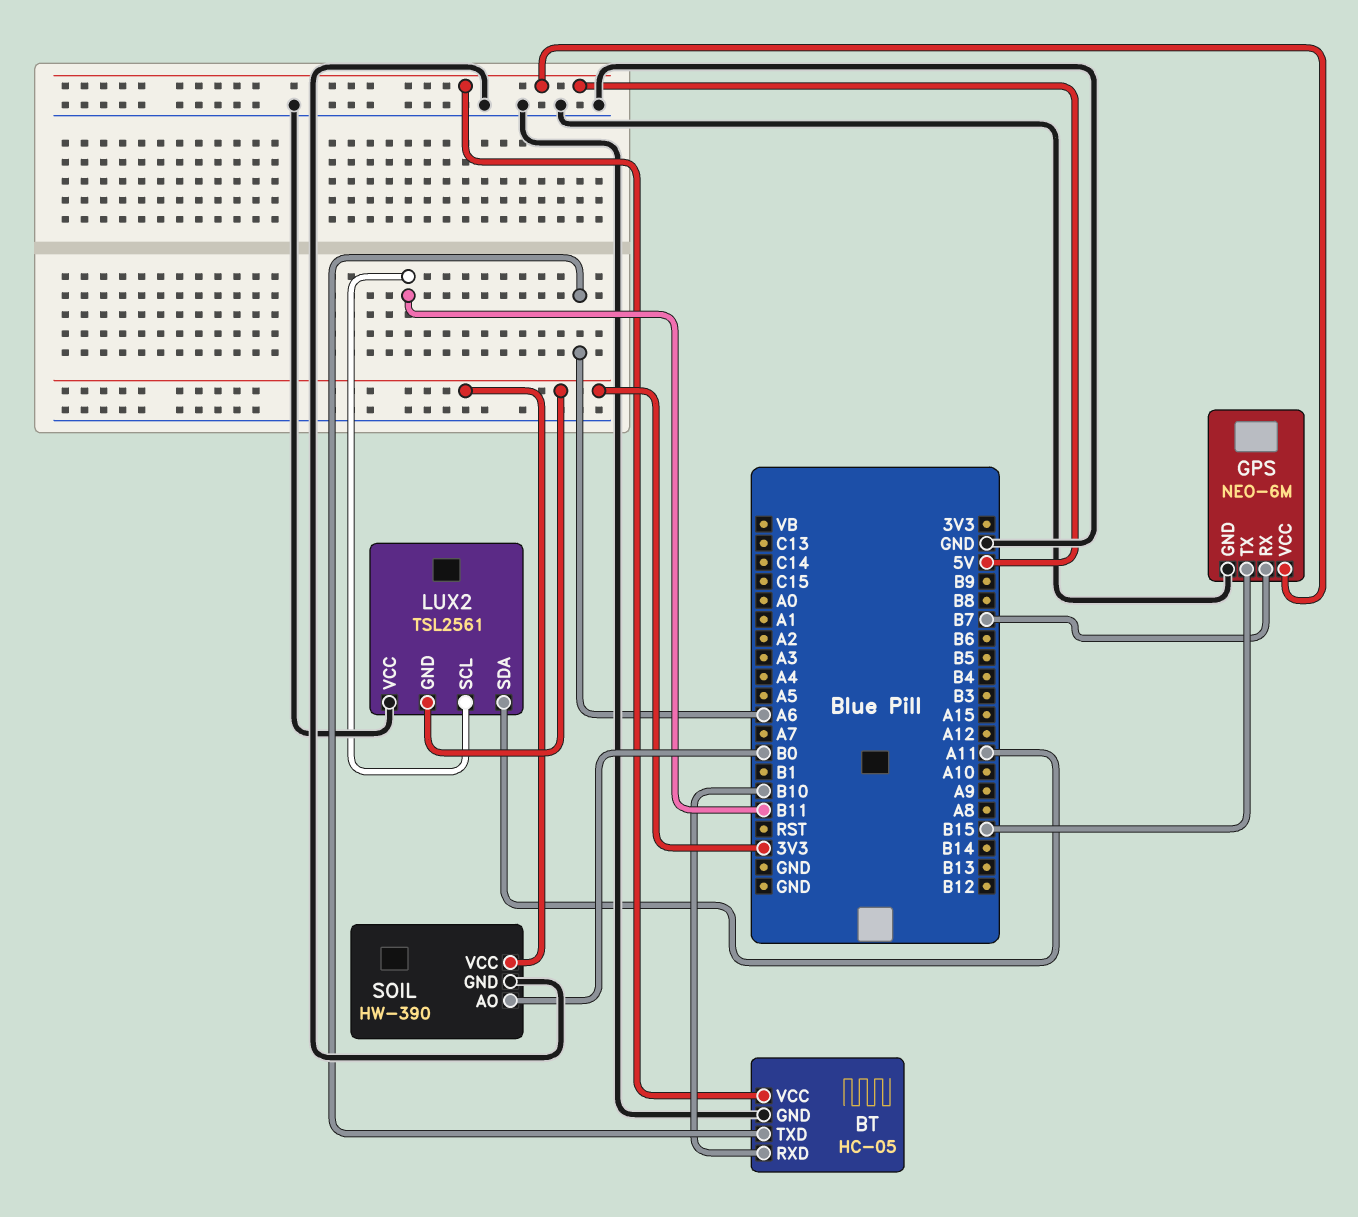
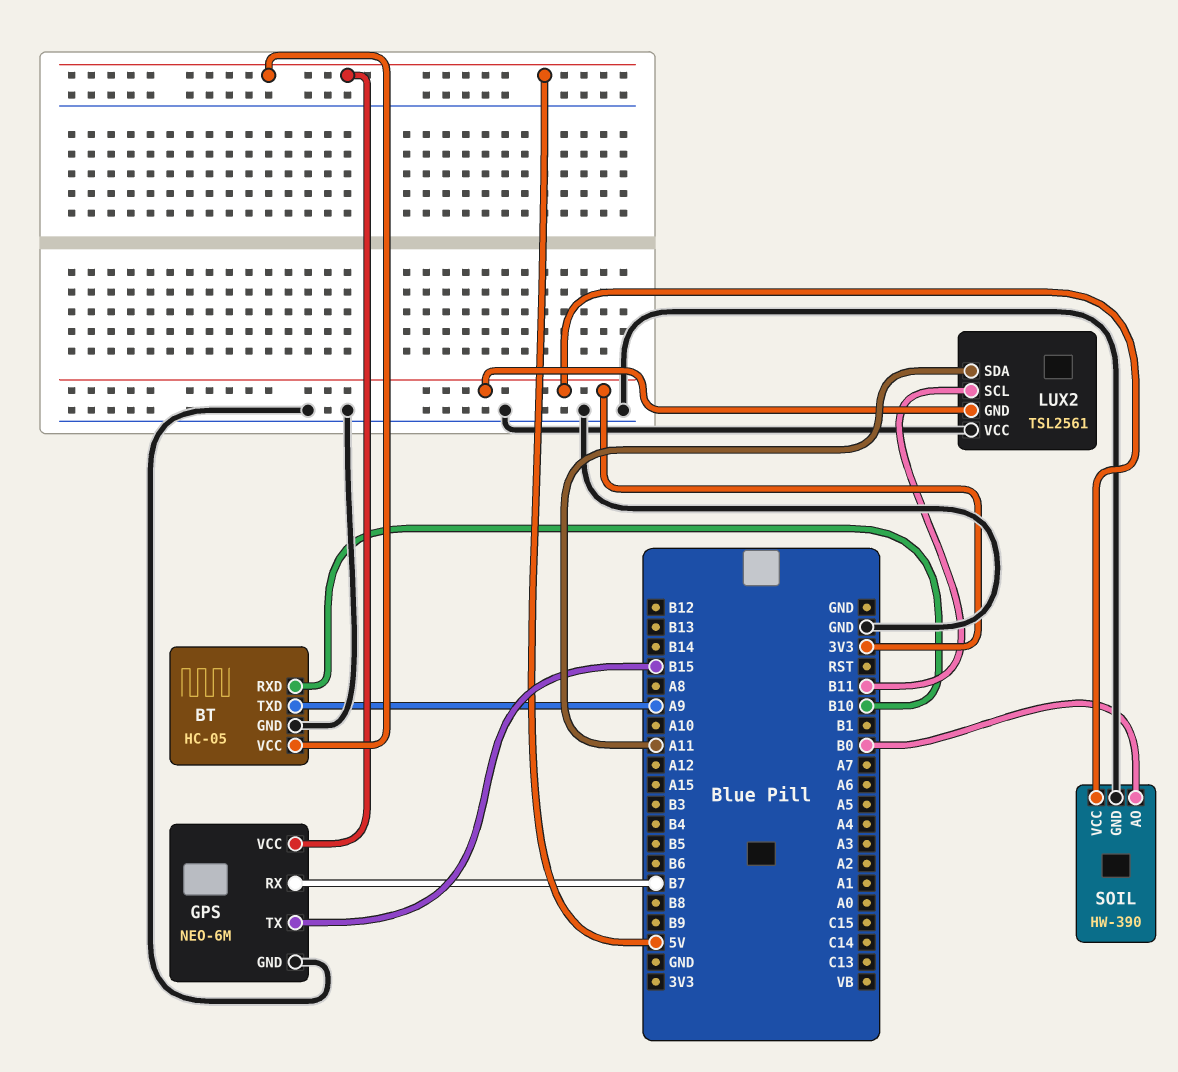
BT pin TXD: A6 -> A9

